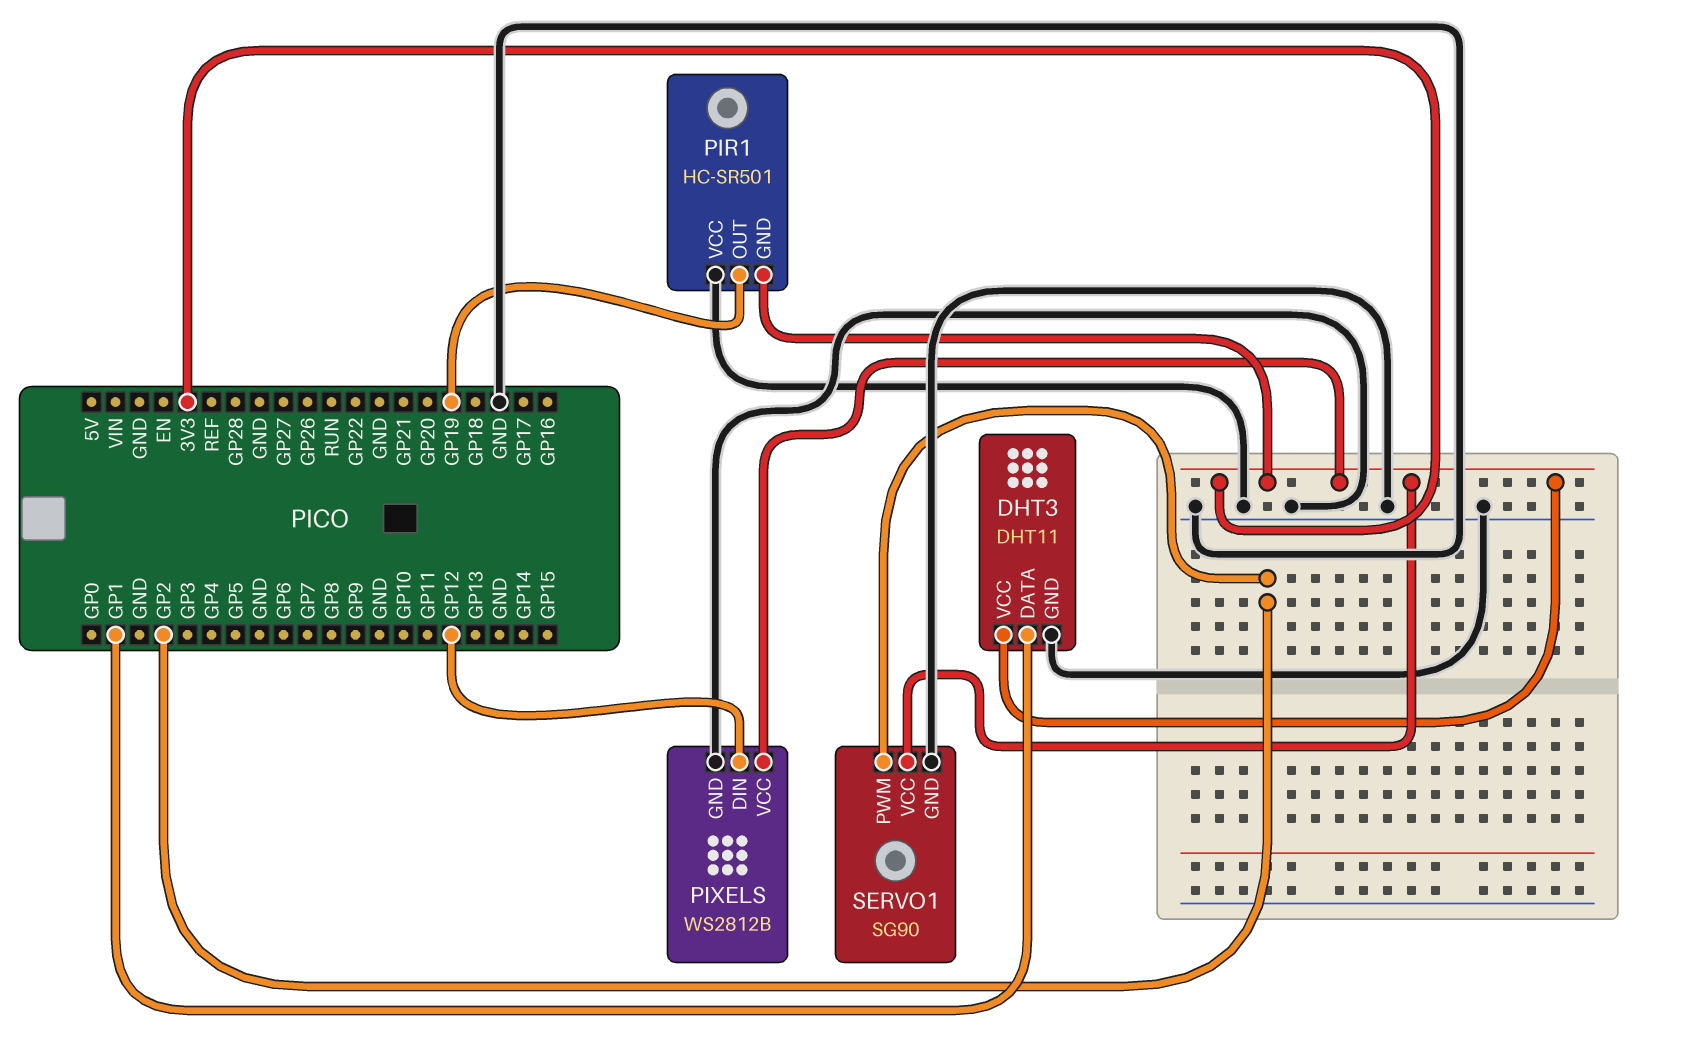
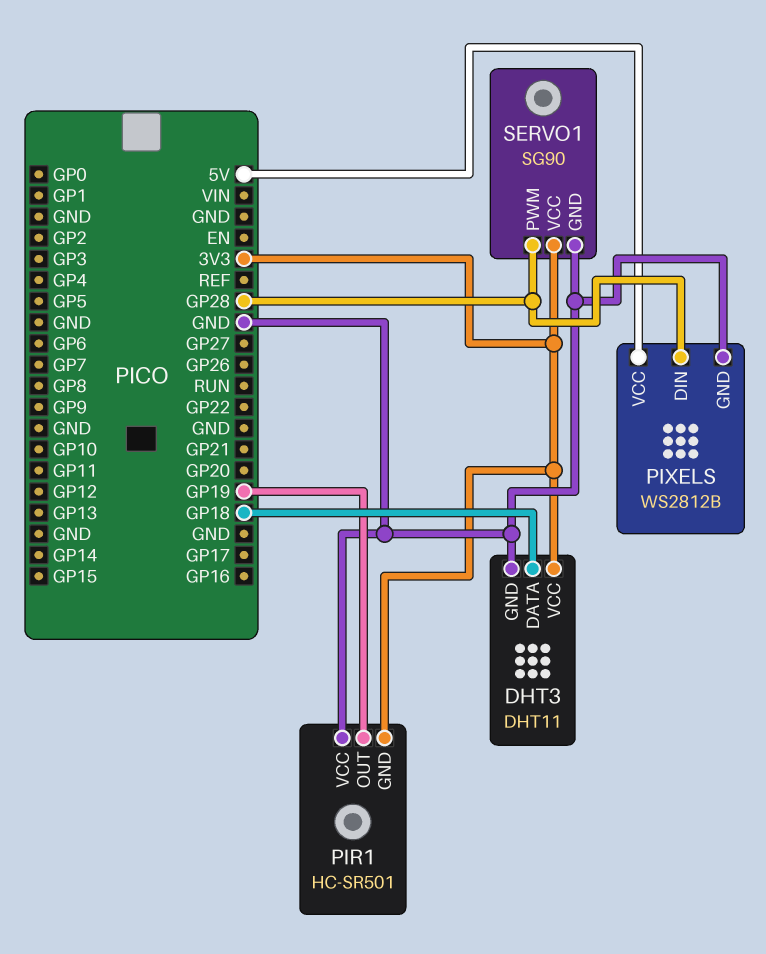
DHT3 pin DATA: GP1 -> GP18
PIXELS pin DIN: GP12 -> GP28
PIXELS pin VCC: 3V3 -> 5V
SERVO1 pin PWM: GP2 -> GP28

